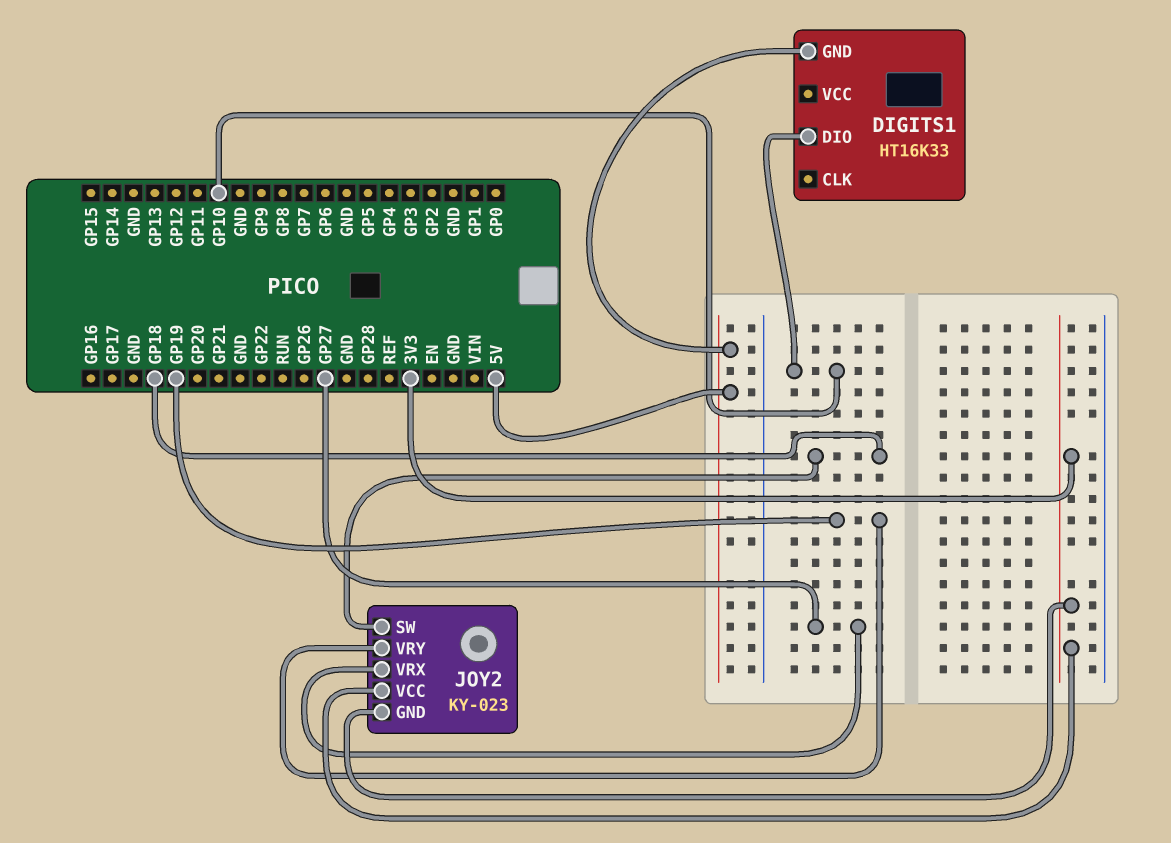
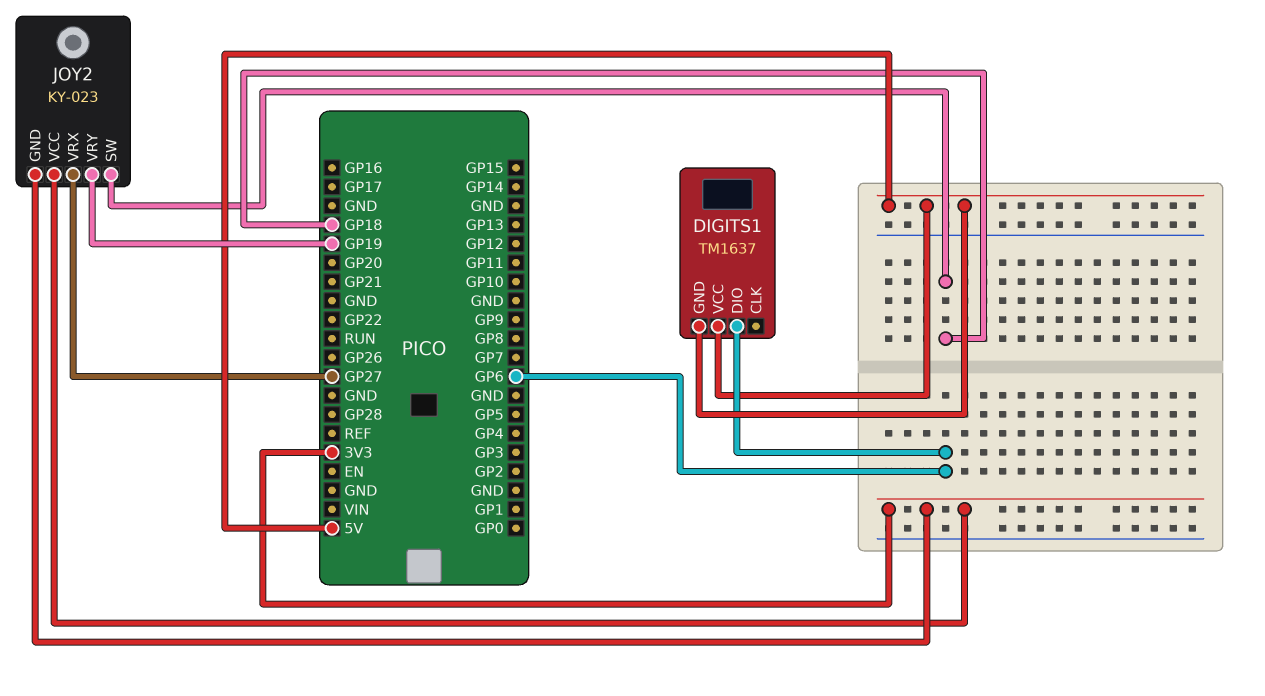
DIGITS1: HT16K33 -> TM1637
DIGITS1 pin DIO: GP10 -> GP6
DIGITS1 pin VCC: none -> 5V

